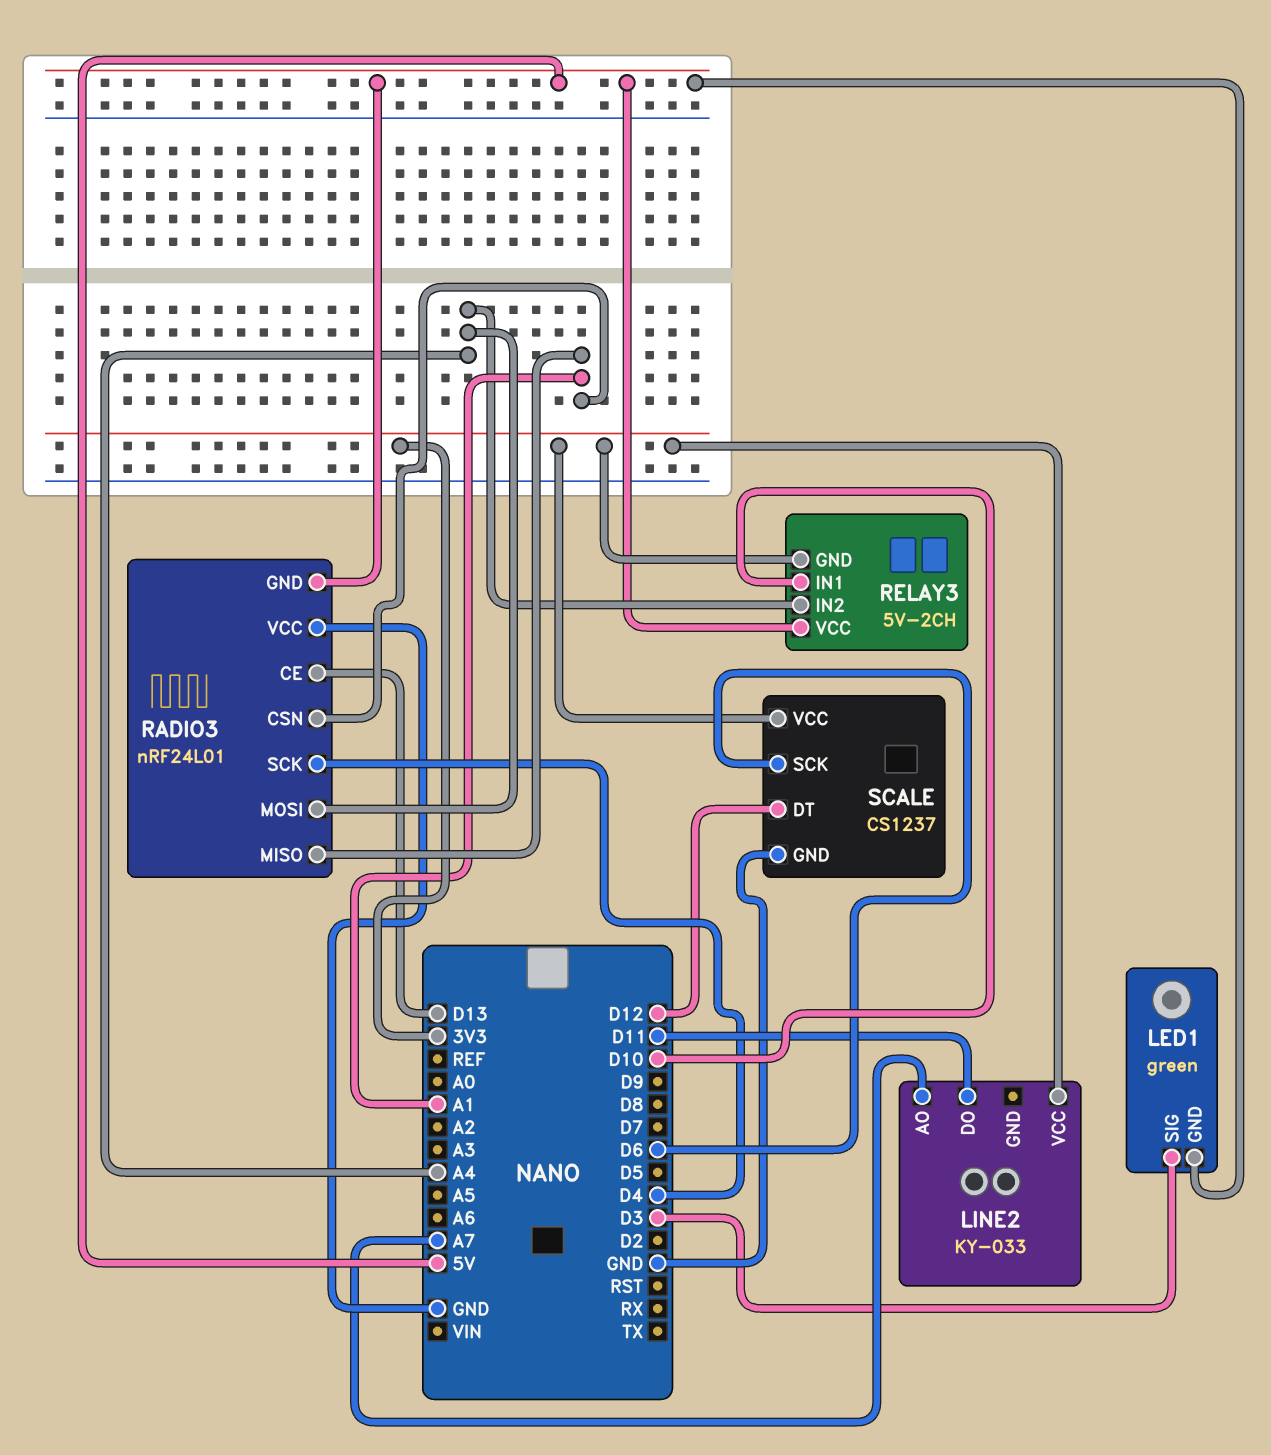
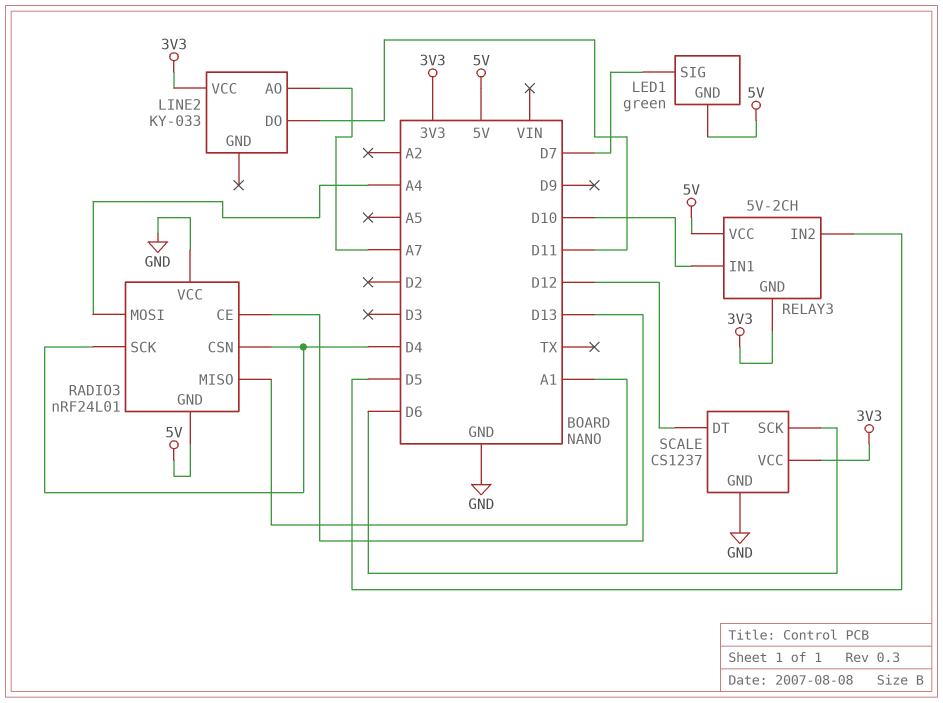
LED1 pin SIG: D3 -> D7
RADIO3 pin CSN: A1 -> D4
RELAY3 pin IN2: A4 -> D5

